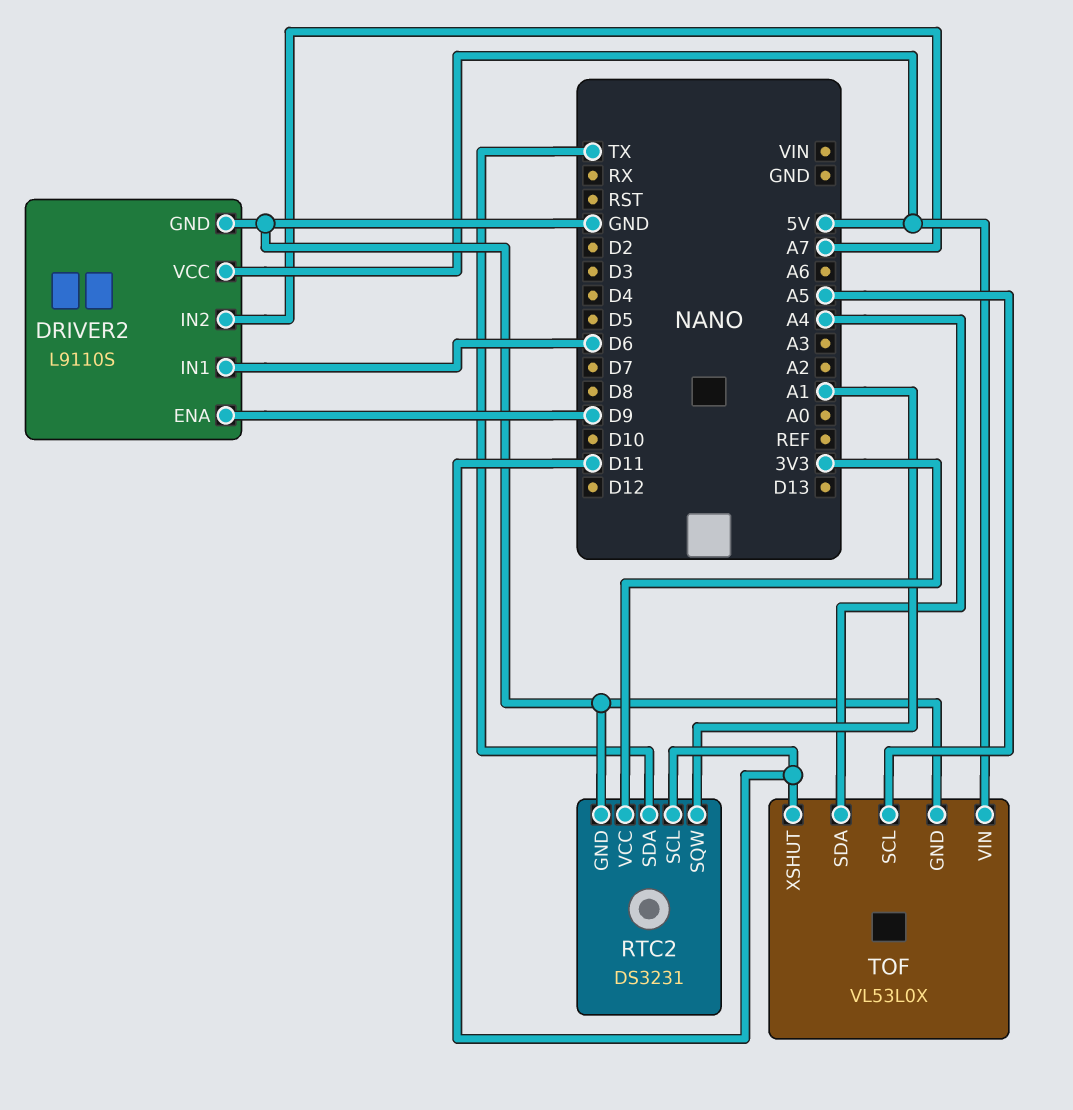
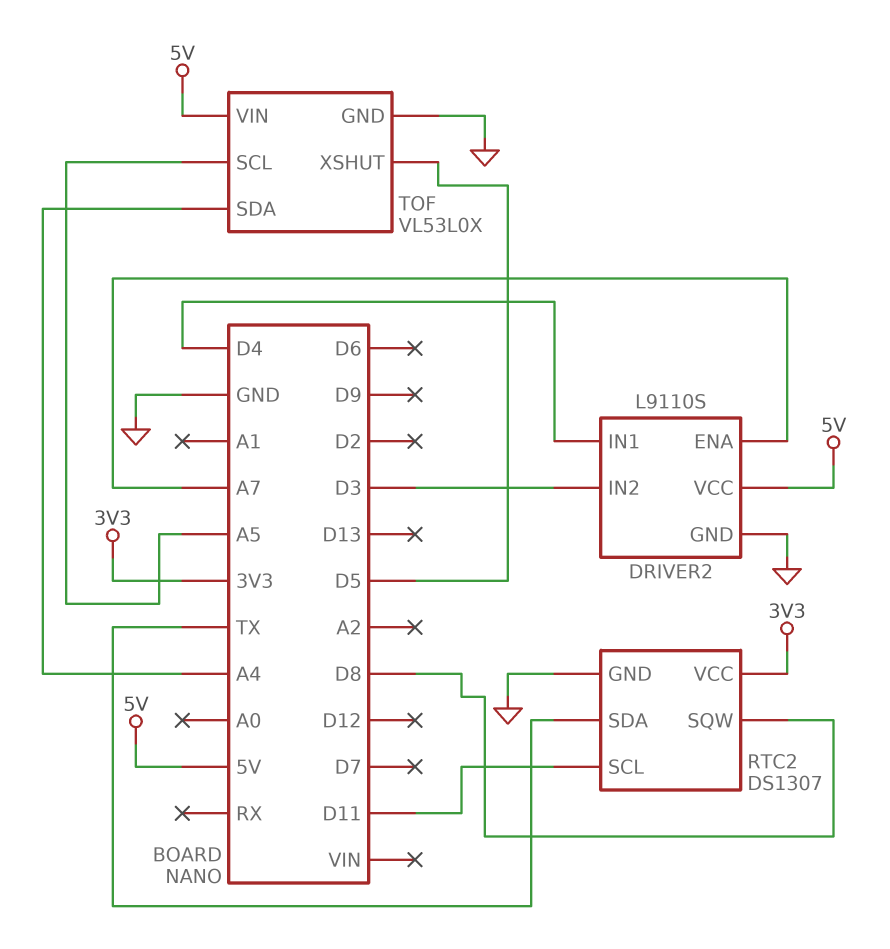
DRIVER2 pin ENA: D9 -> A7
DRIVER2 pin IN1: D6 -> D4
DRIVER2 pin IN2: A7 -> D3
RTC2: DS3231 -> DS1307
RTC2 pin SQW: A1 -> D8
TOF pin XSHUT: D11 -> D5

